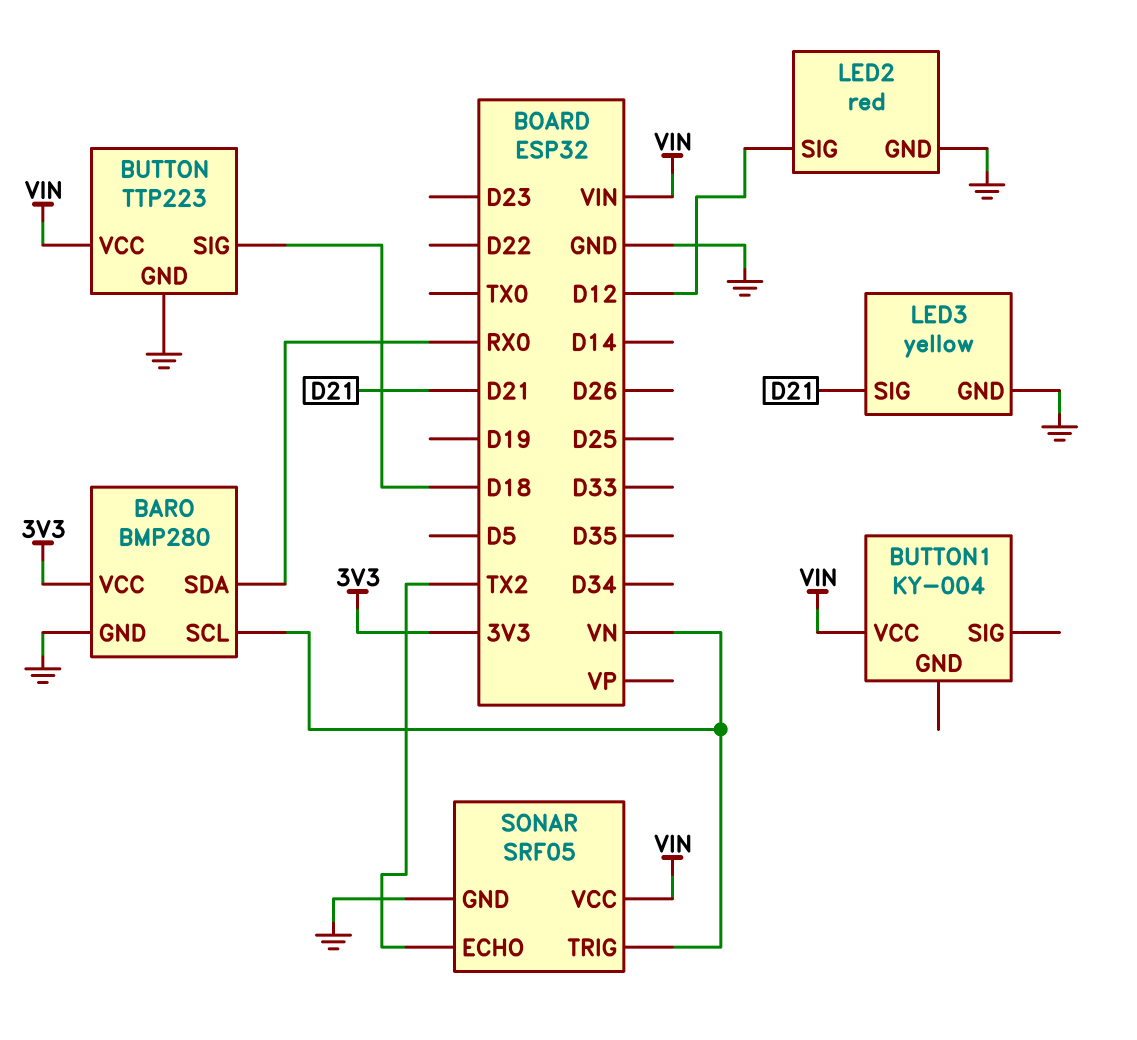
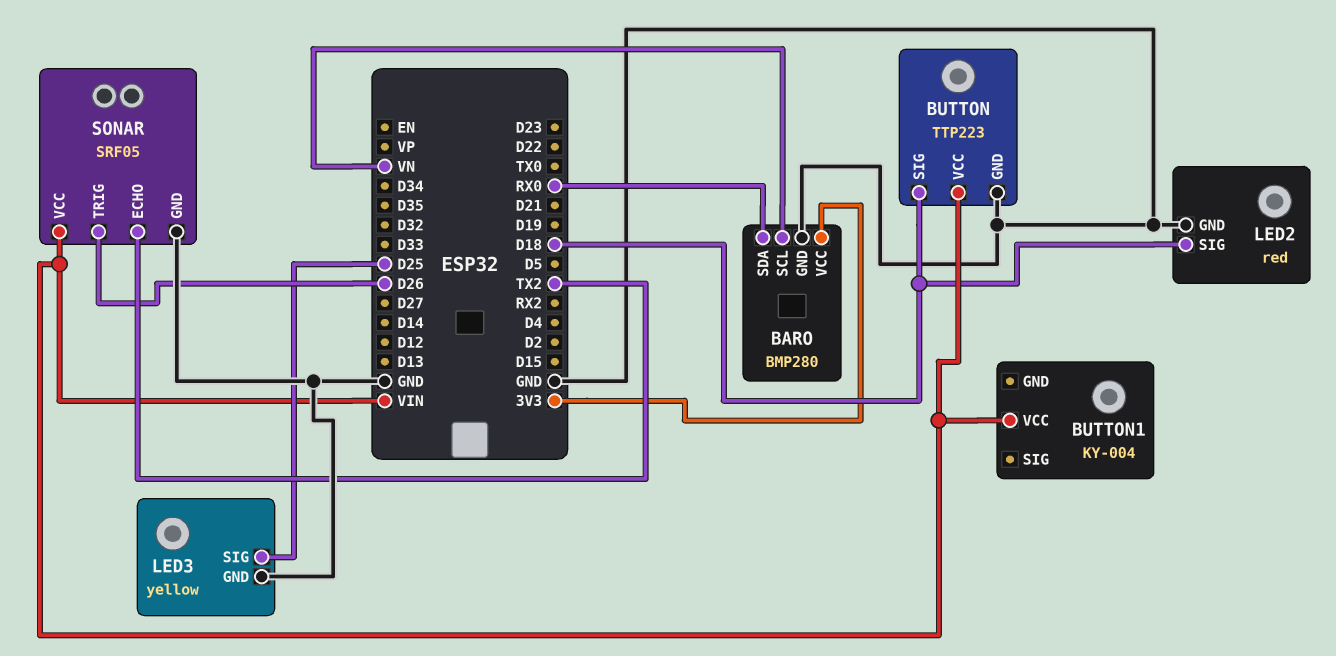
LED2 pin SIG: D12 -> D18
LED3 pin SIG: D21 -> D25
SONAR pin TRIG: VN -> D26

